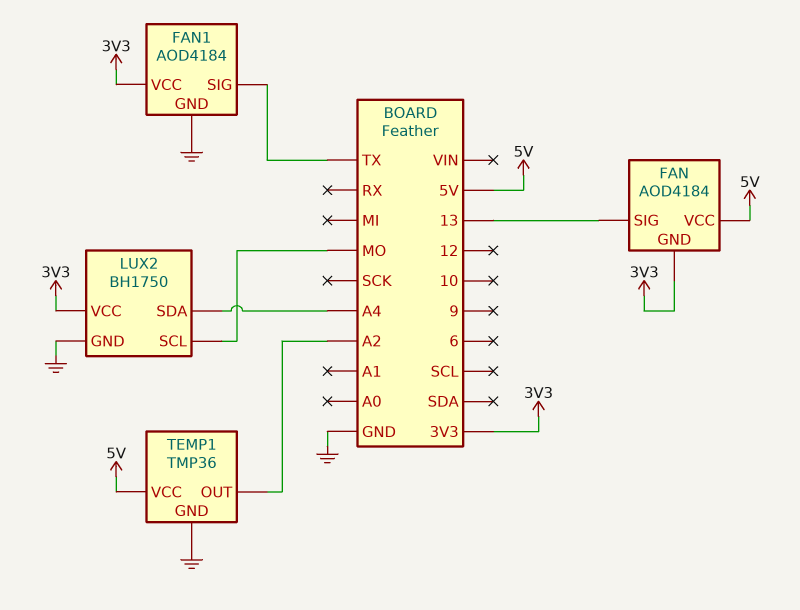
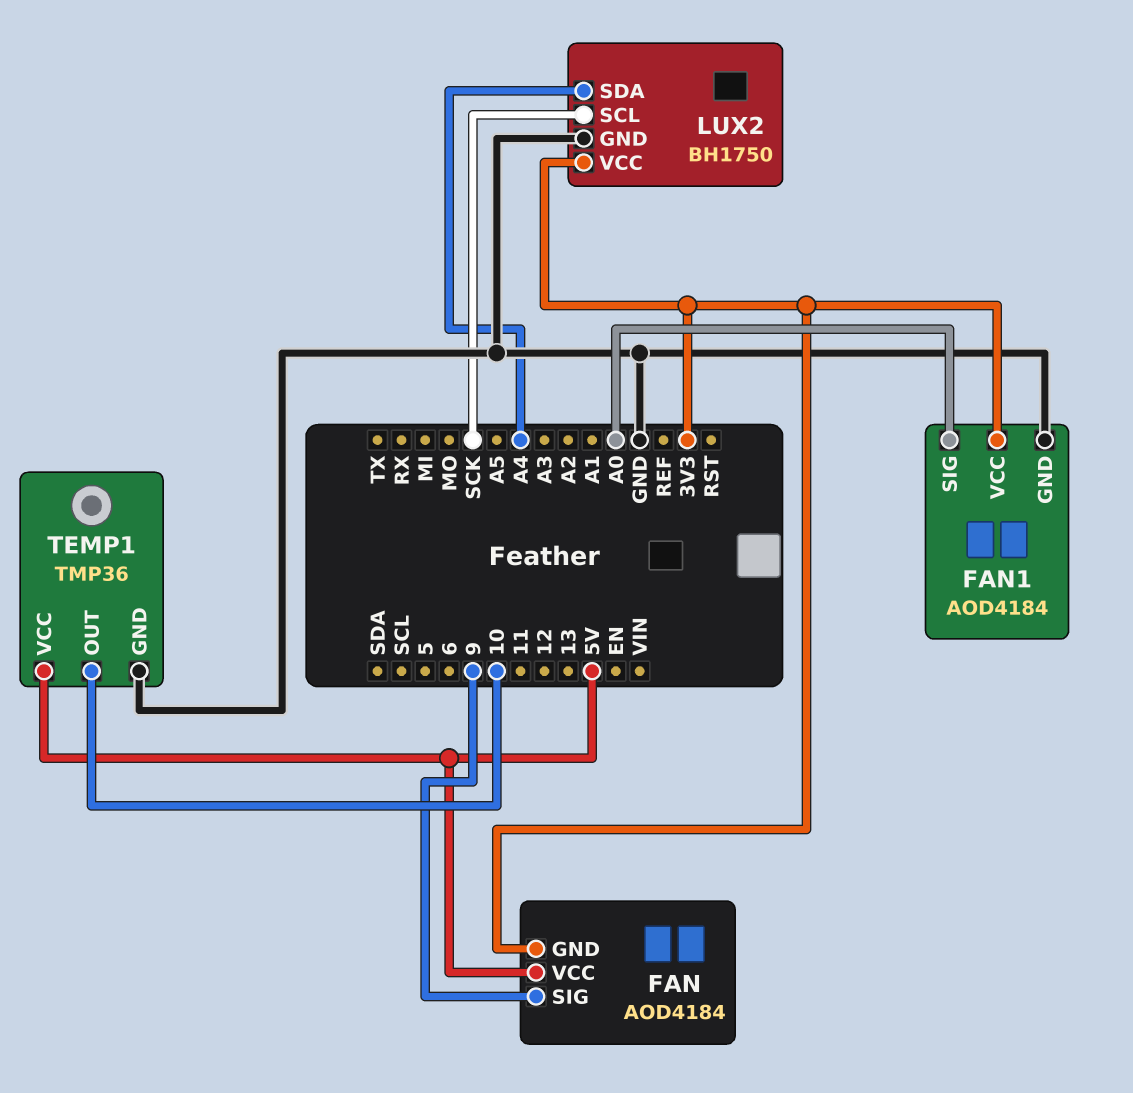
FAN pin SIG: 13 -> 9
FAN1 pin SIG: TX -> A0
LUX2 pin SCL: MO -> SCK
TEMP1 pin OUT: A2 -> 10

